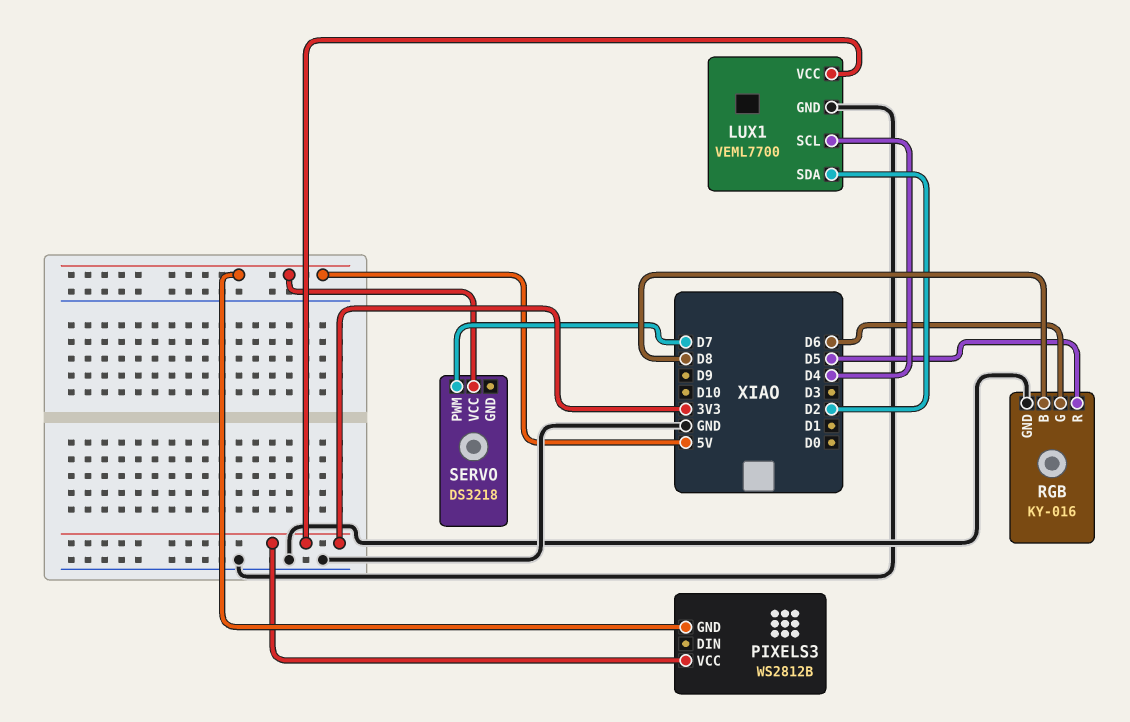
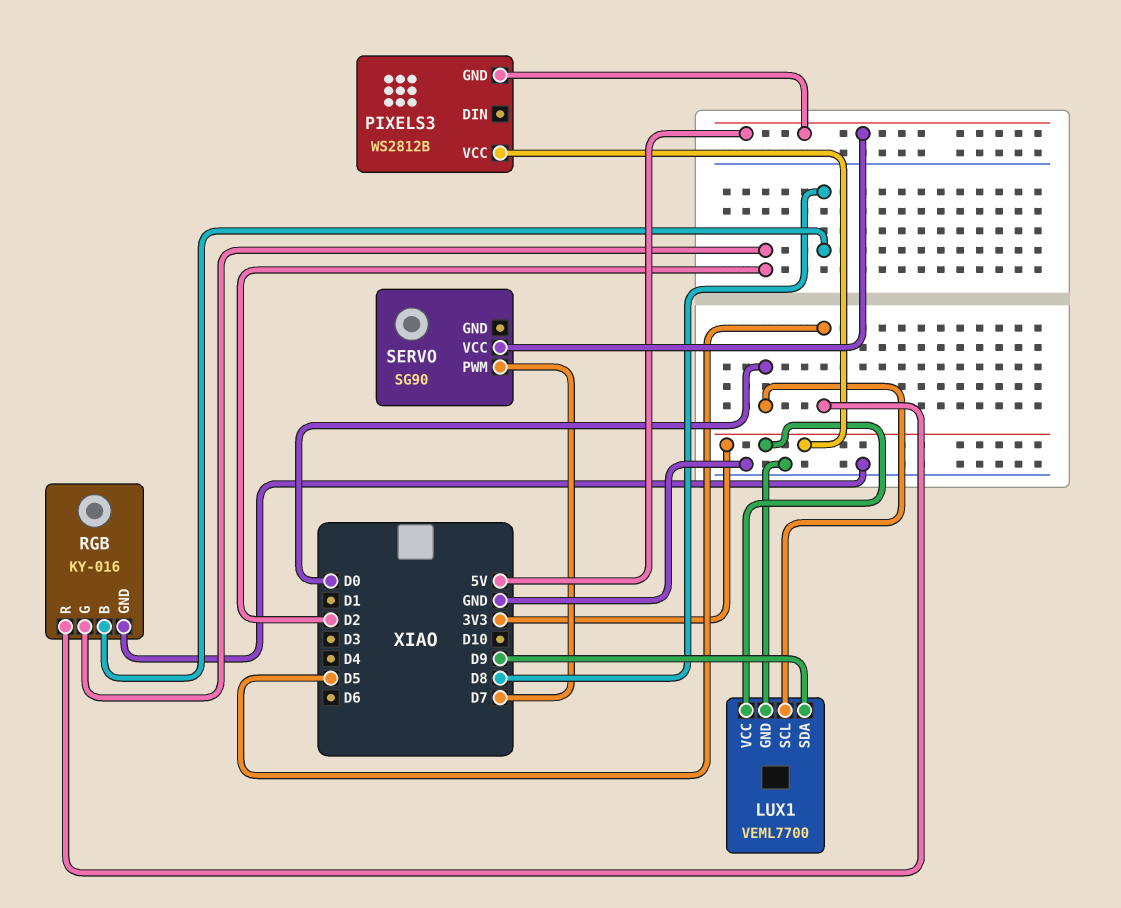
LUX1 pin SCL: D4 -> D0
LUX1 pin SDA: D2 -> D9
RGB pin G: D6 -> D2
SERVO: DS3218 -> SG90

